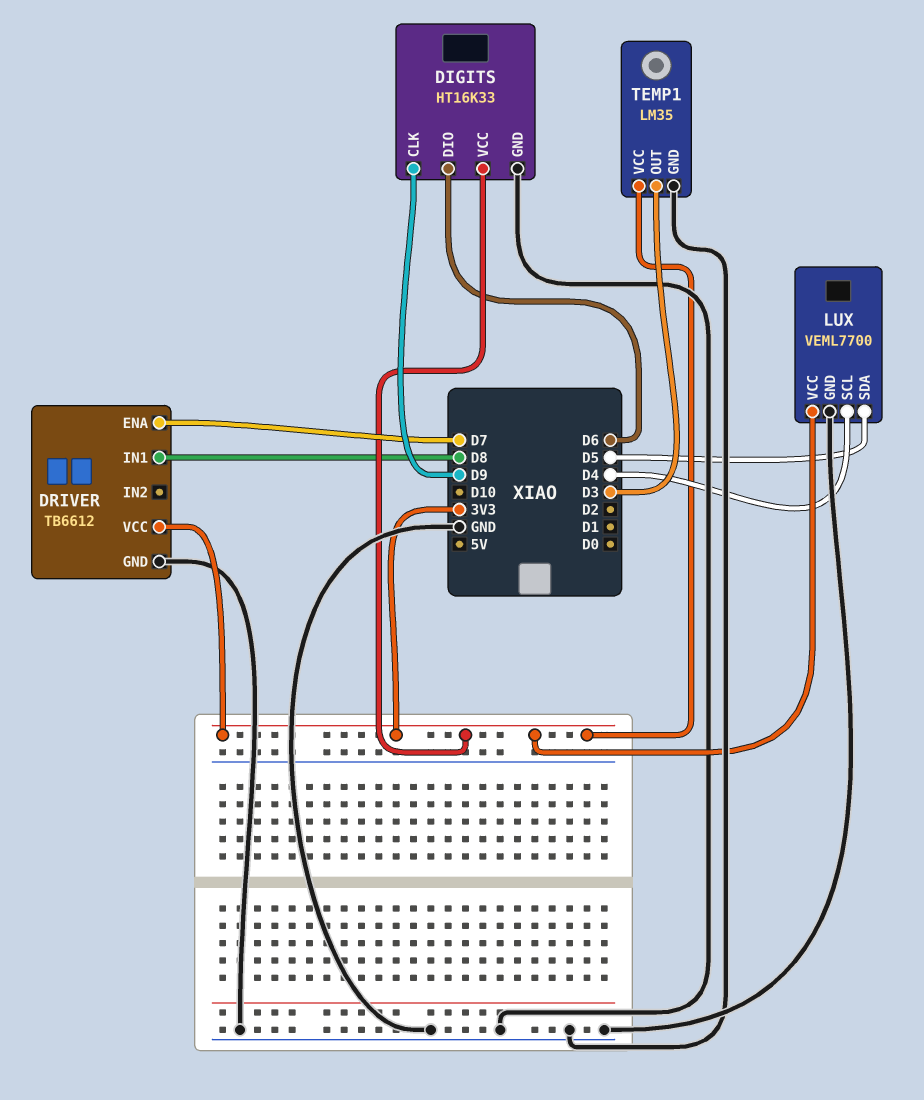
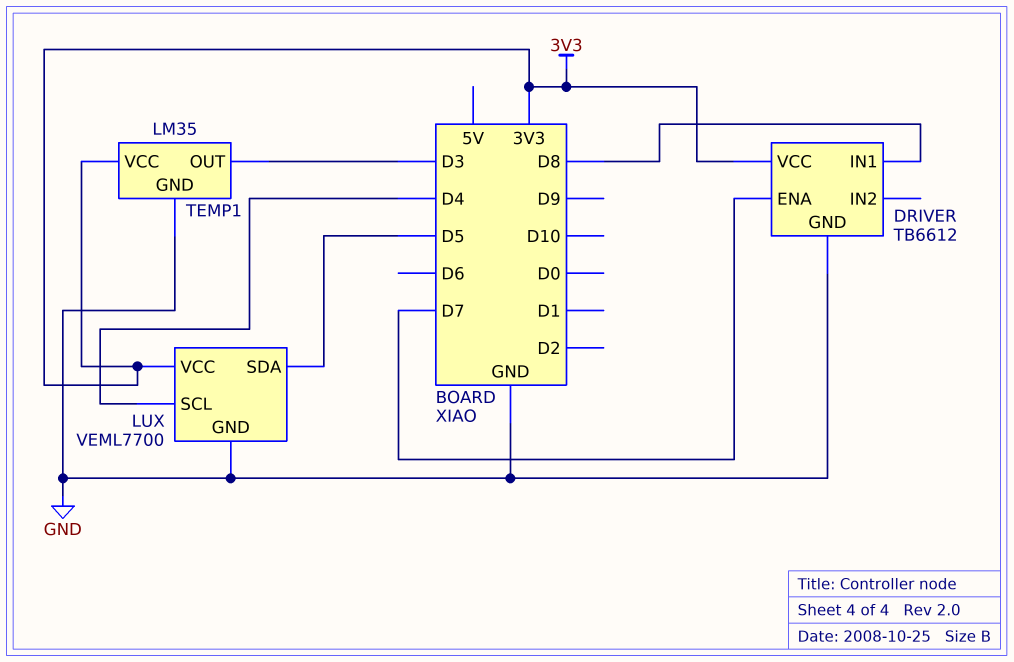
DIGITS: HT16K33 -> none
DIGITS pin CLK: D9 -> none
DIGITS pin DIO: D6 -> none
DIGITS pin GND: GND -> none
DIGITS pin VCC: 3V3 -> none

